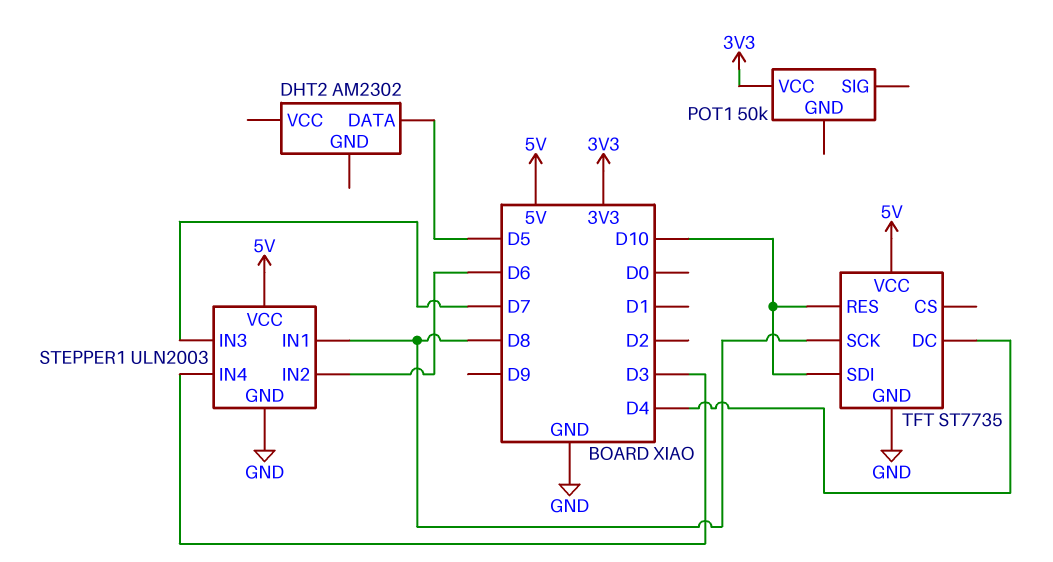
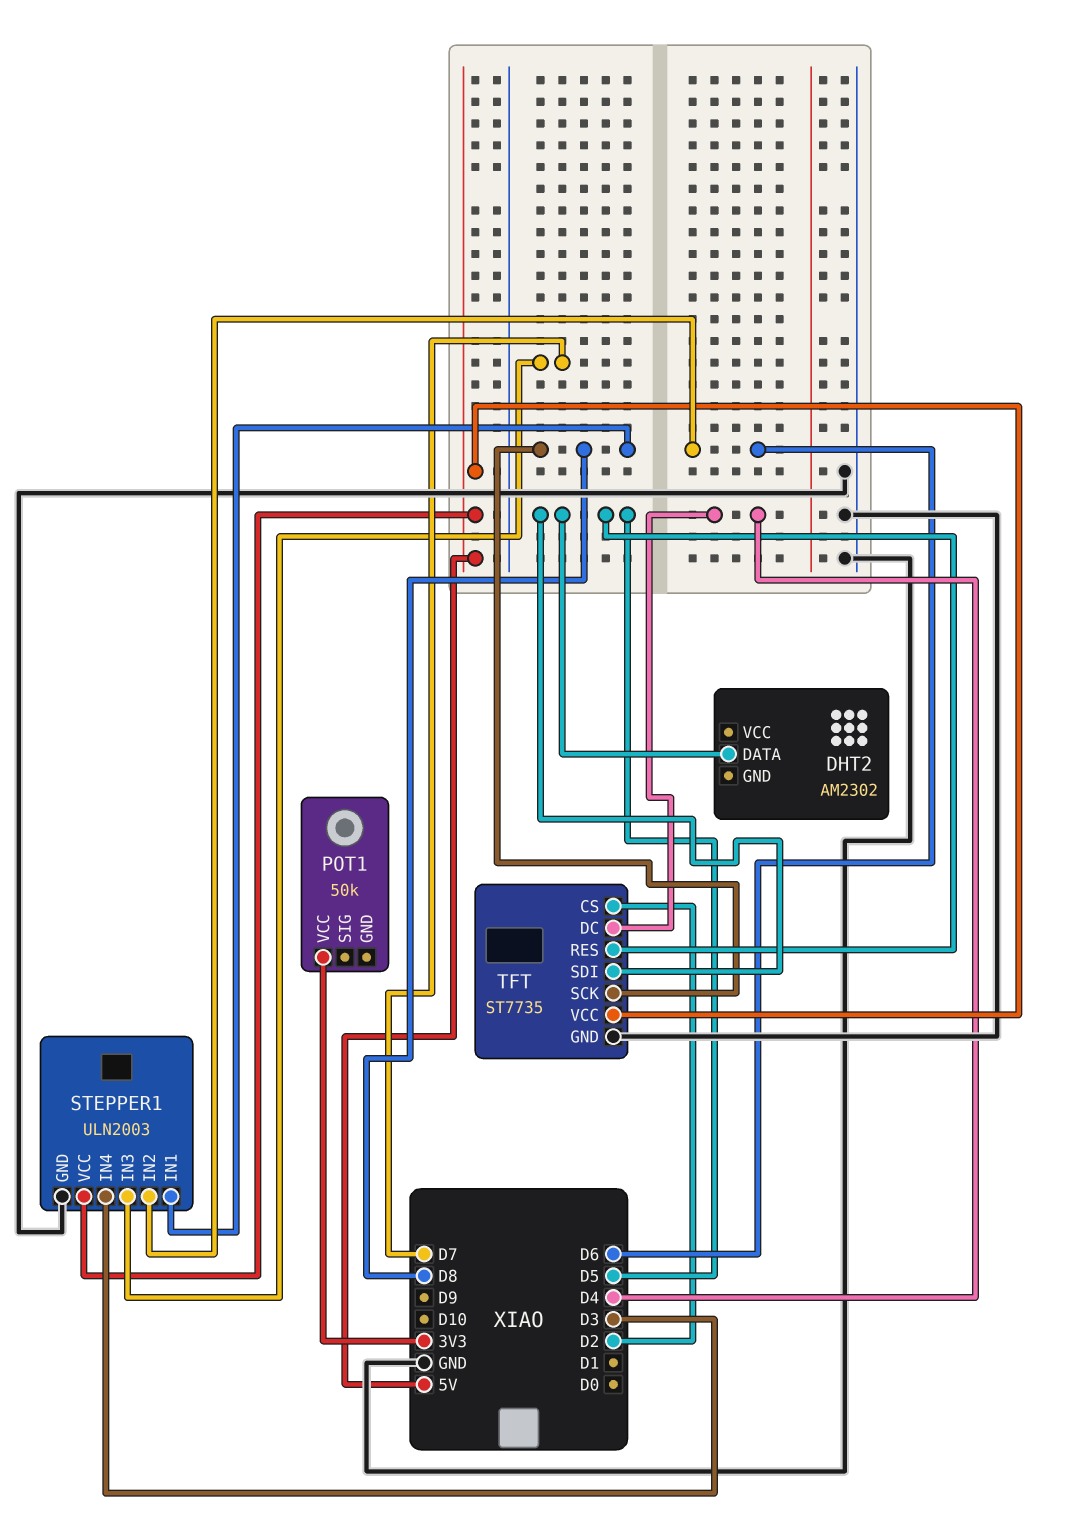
TFT pin CS: none -> D2
TFT pin RES: D10 -> D5
TFT pin SDI: D10 -> D5

